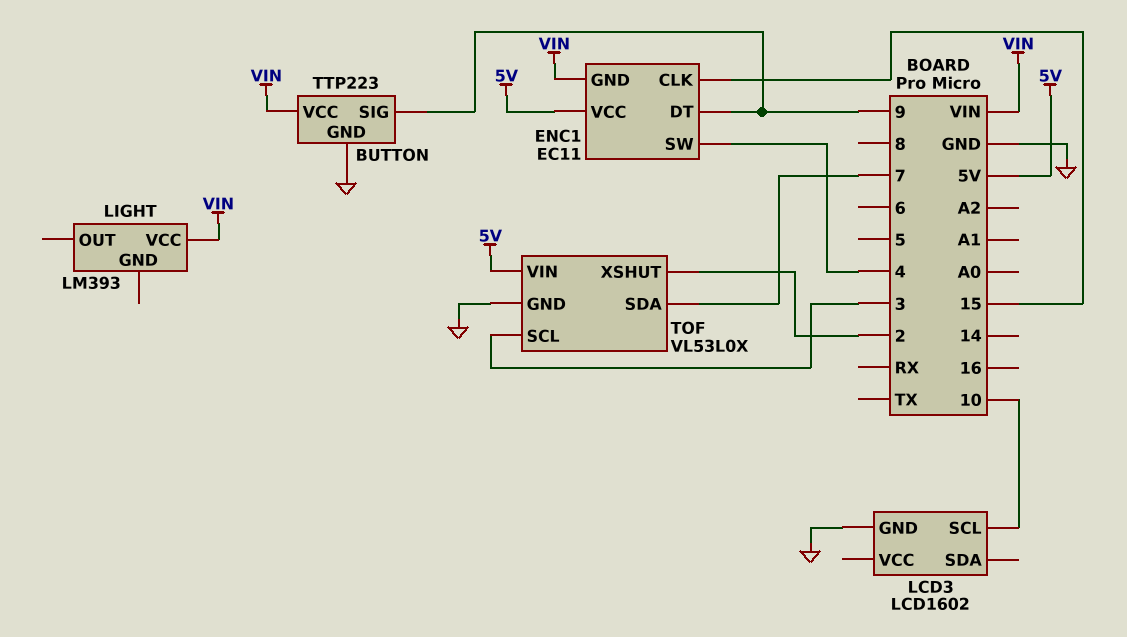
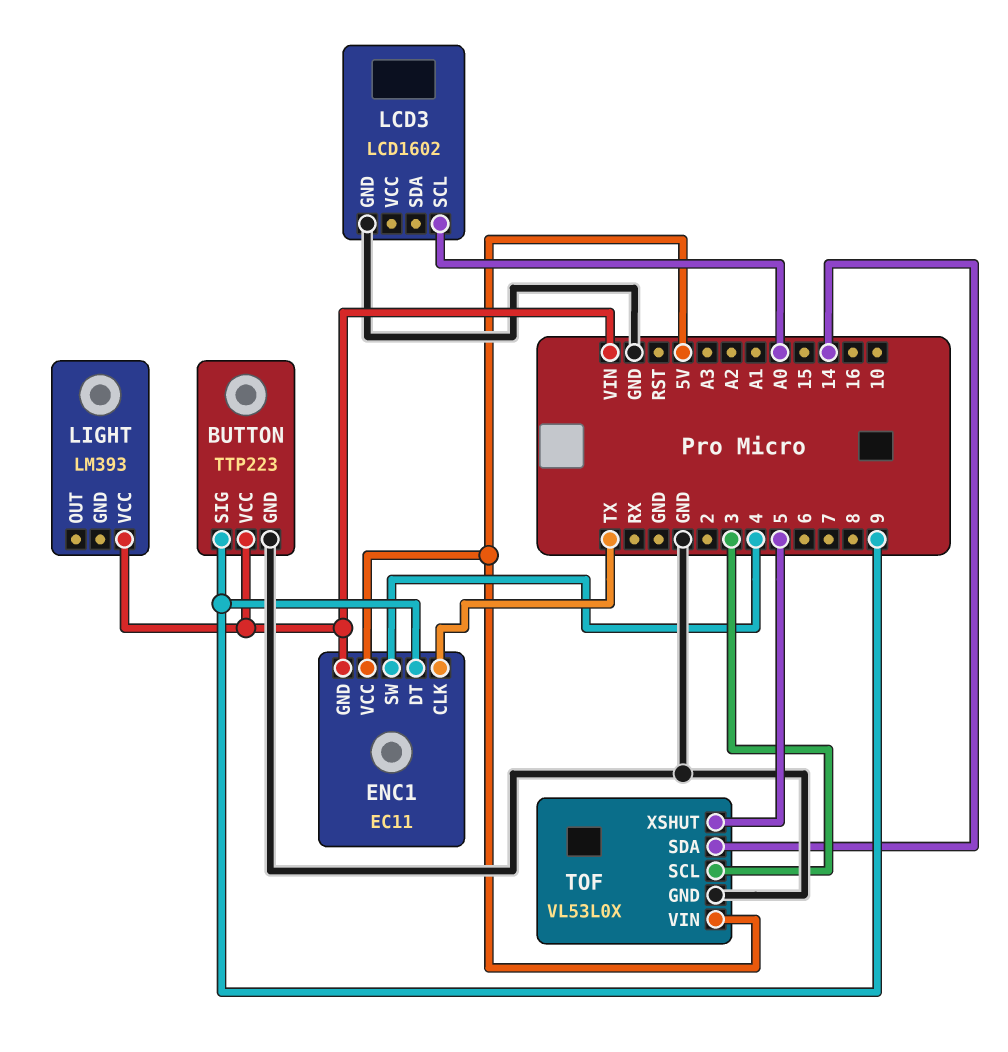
ENC1 pin CLK: 15 -> TX
LCD3 pin SCL: 10 -> A0
TOF pin SDA: 7 -> 14
TOF pin XSHUT: 2 -> 5

